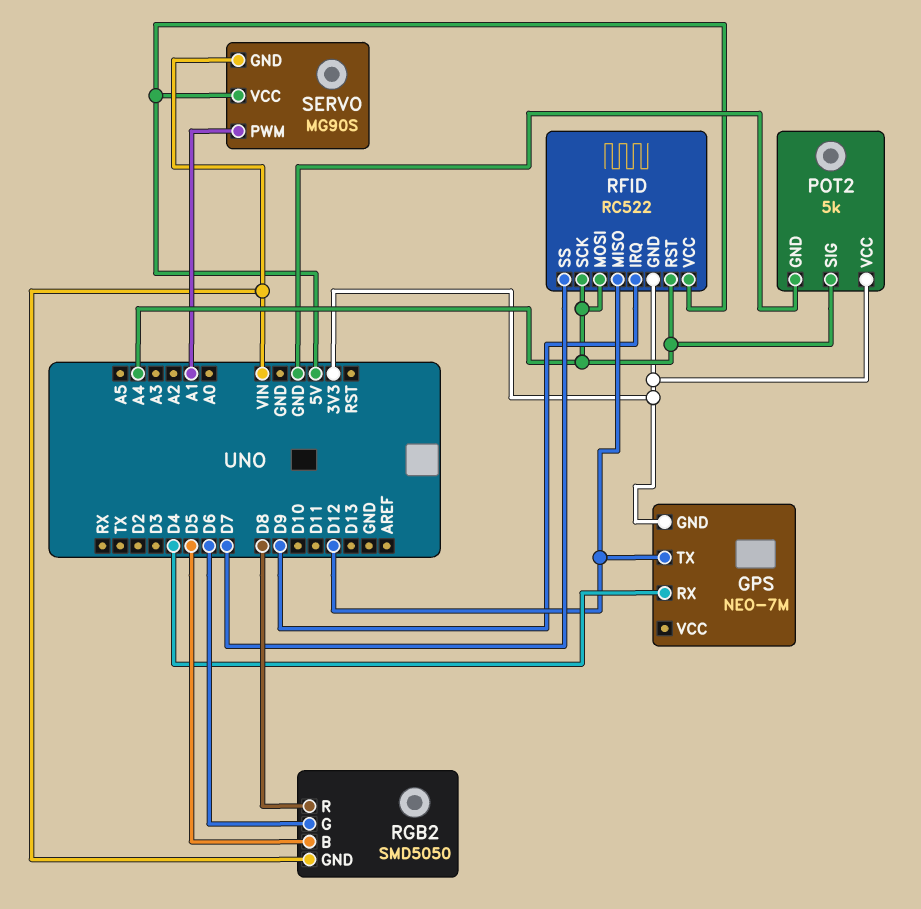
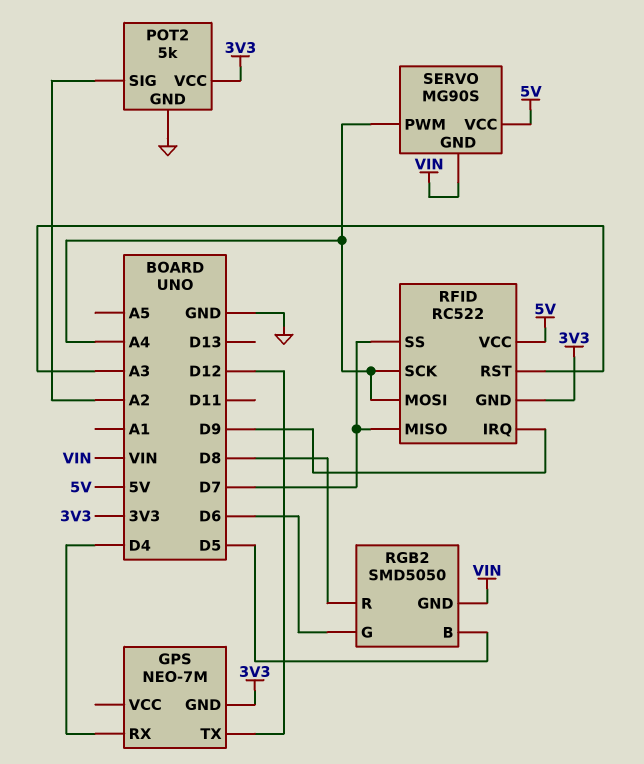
POT2 pin SIG: A4 -> A2
RFID pin MISO: D12 -> D7
RFID pin RST: A4 -> A3
SERVO pin PWM: A1 -> A4

